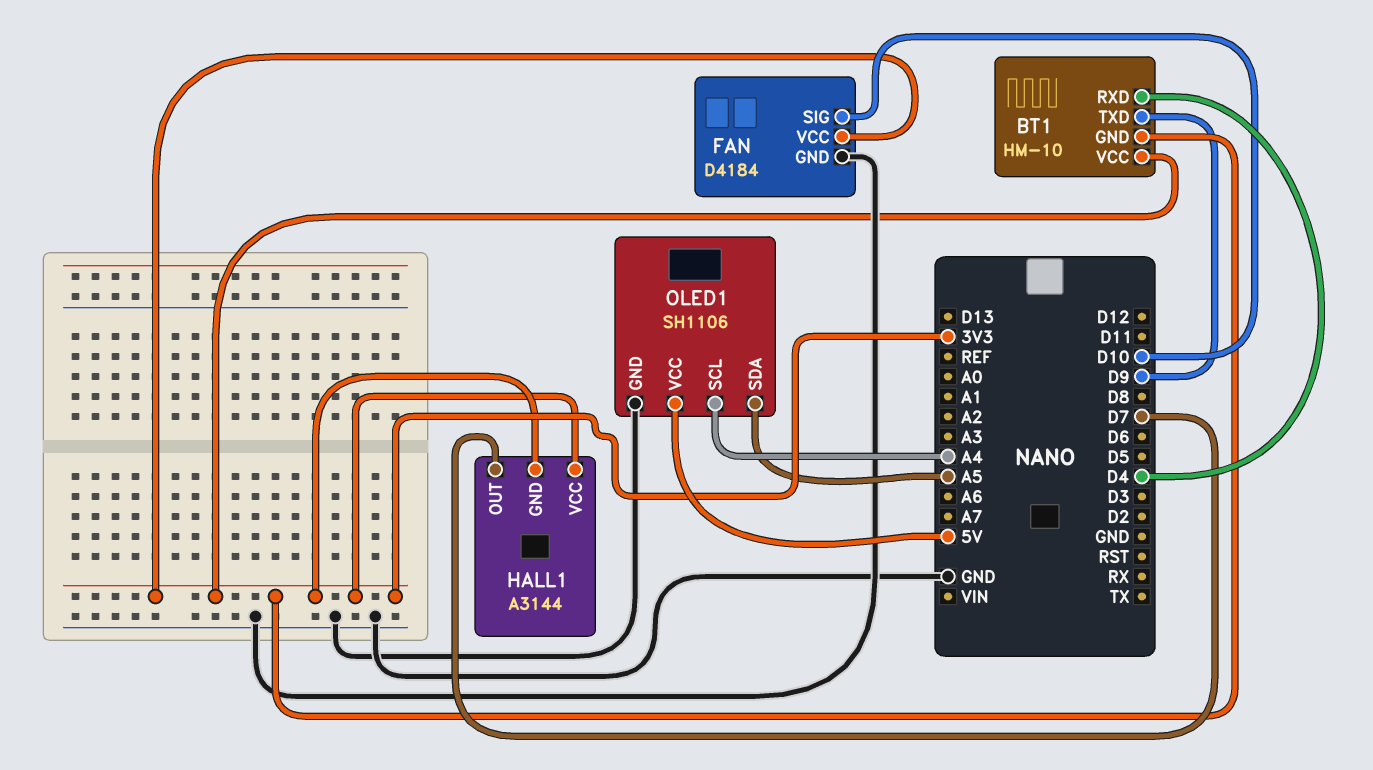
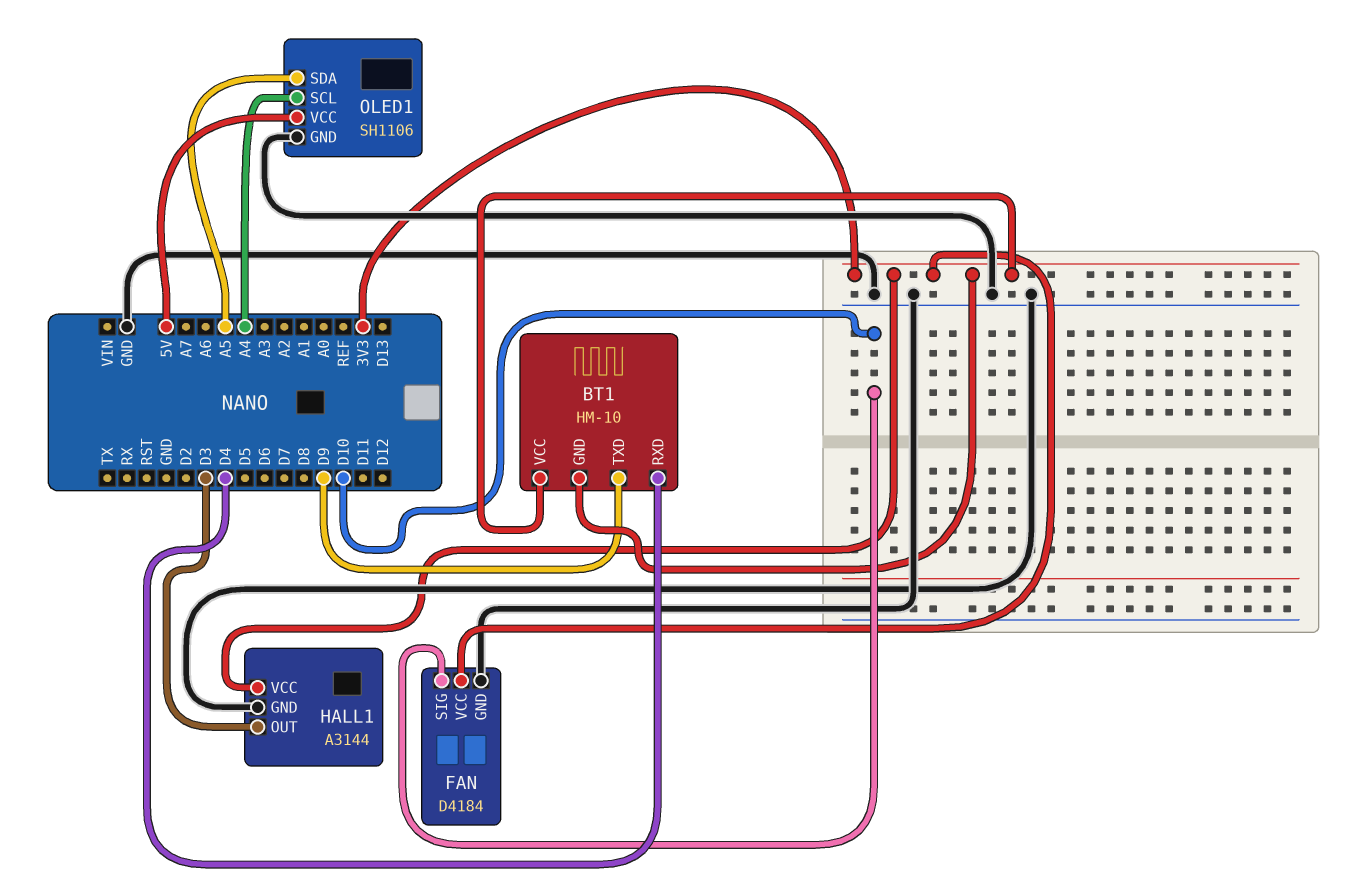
HALL1 pin GND: 3V3 -> GND
HALL1 pin OUT: D7 -> D3

